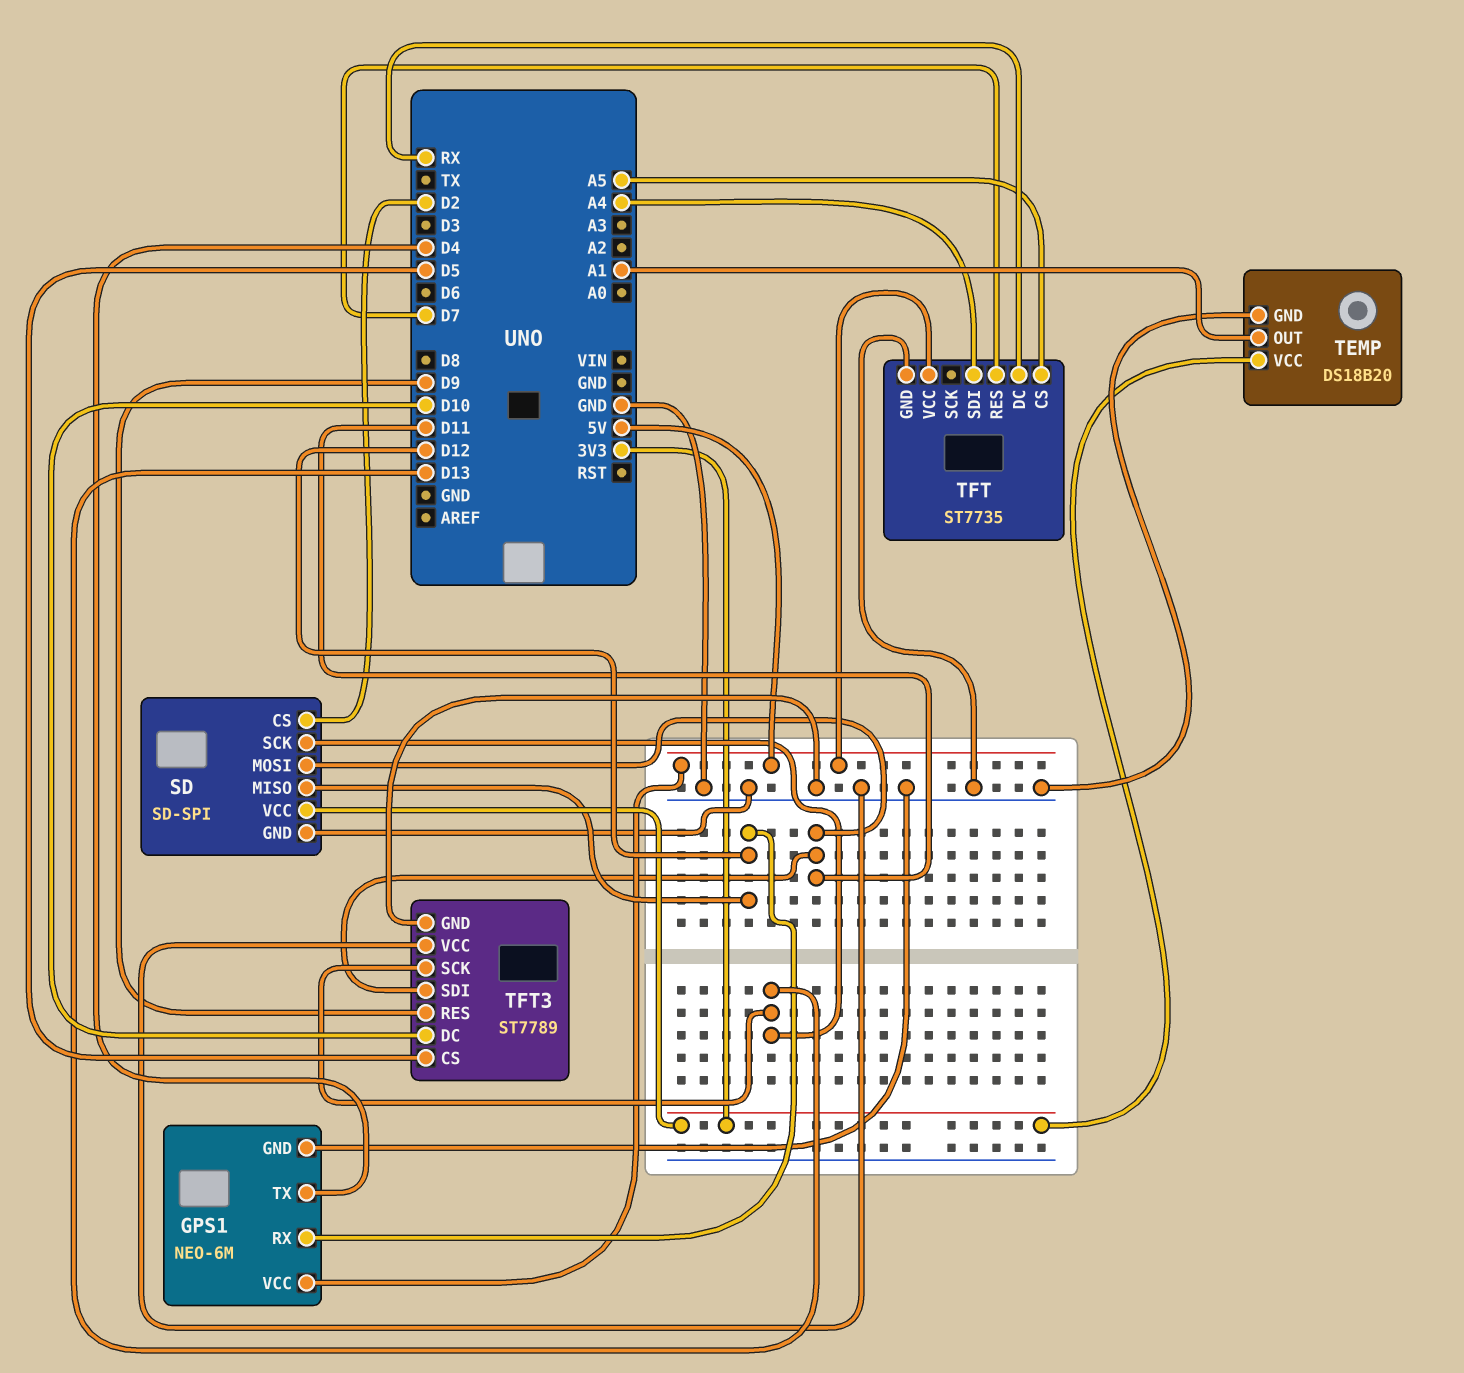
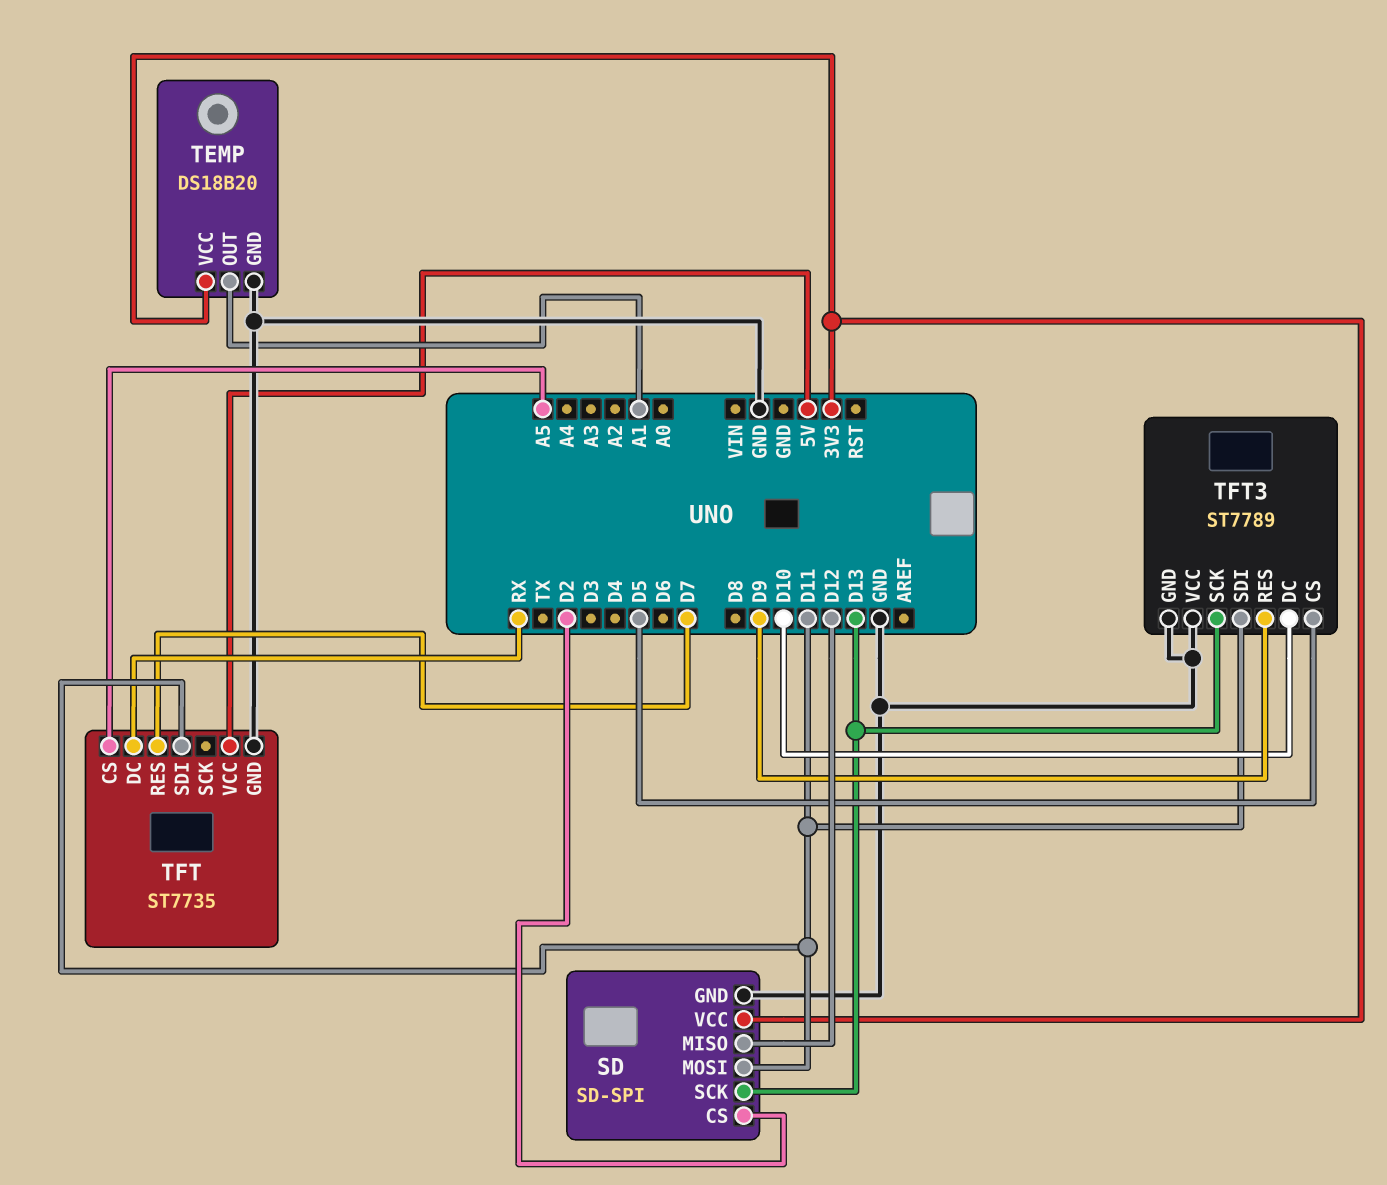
GPS1: NEO-6M -> none
GPS1 pin GND: GND -> none
GPS1 pin RX: D12 -> none
GPS1 pin TX: D4 -> none
GPS1 pin VCC: 5V -> none
TFT pin SDI: A4 -> D11

